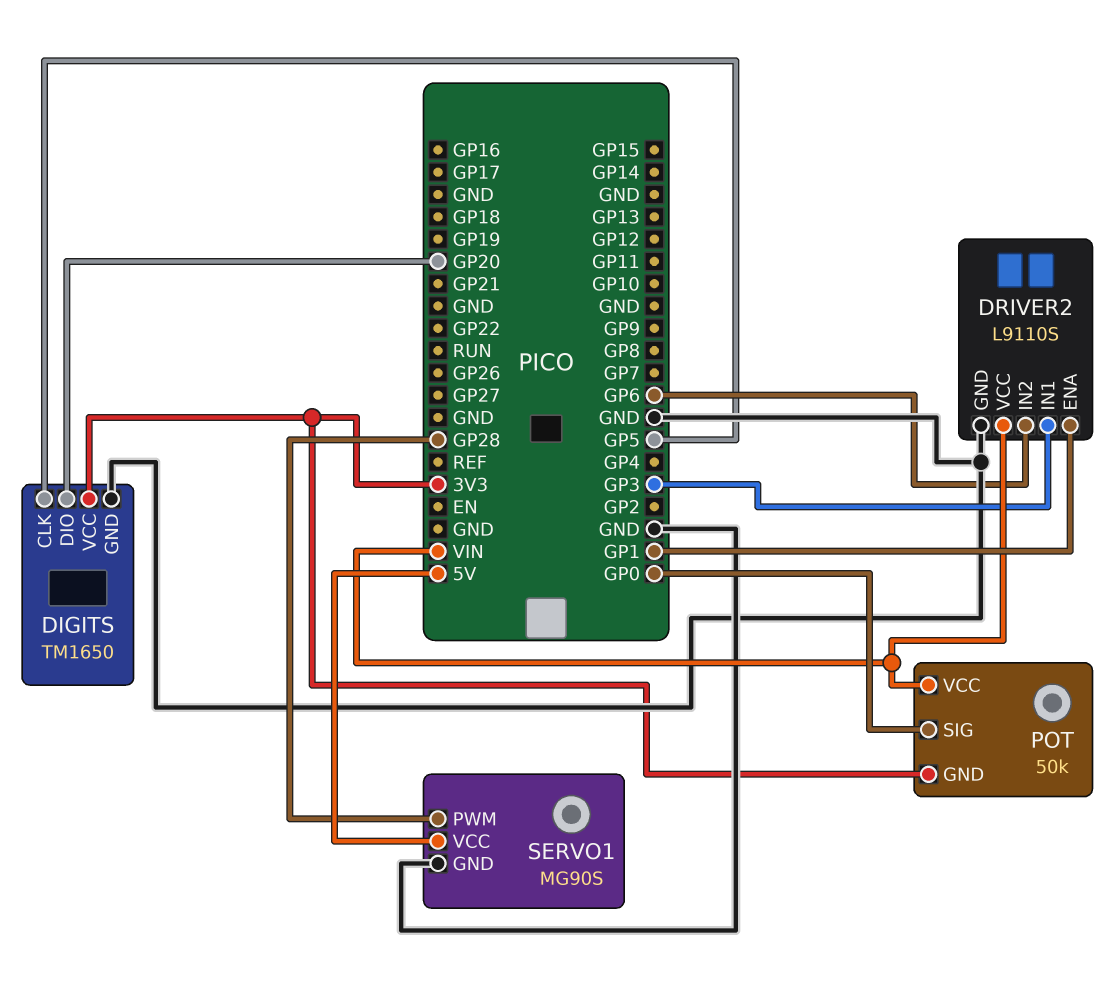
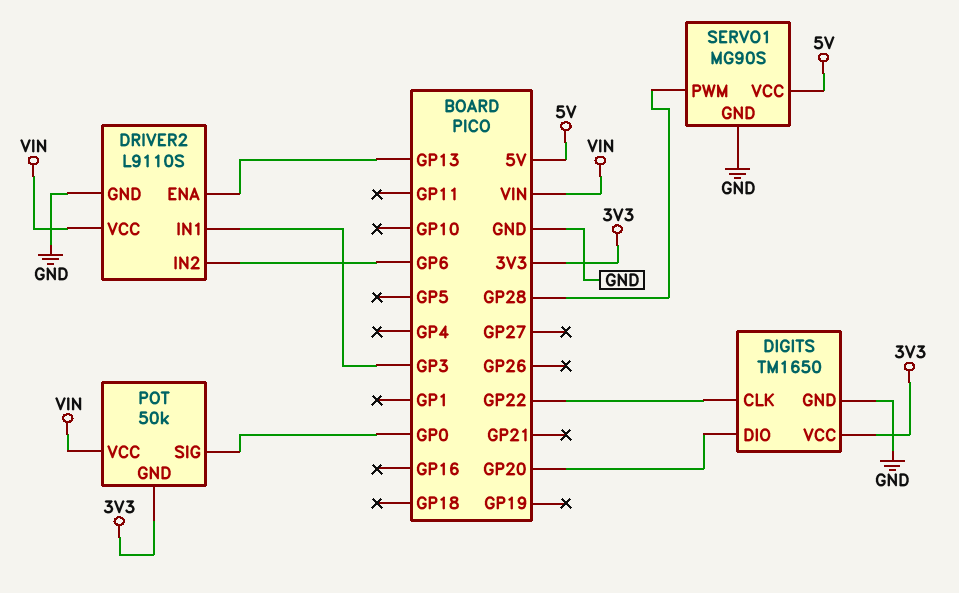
DIGITS pin CLK: GP5 -> GP22
DRIVER2 pin ENA: GP1 -> GP13

